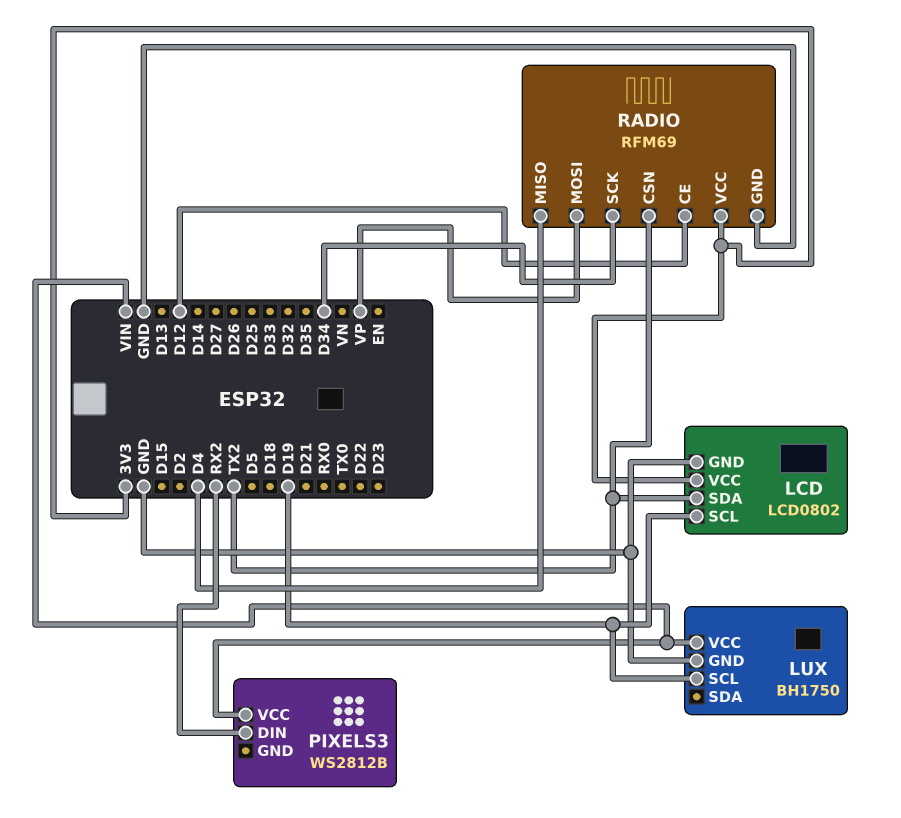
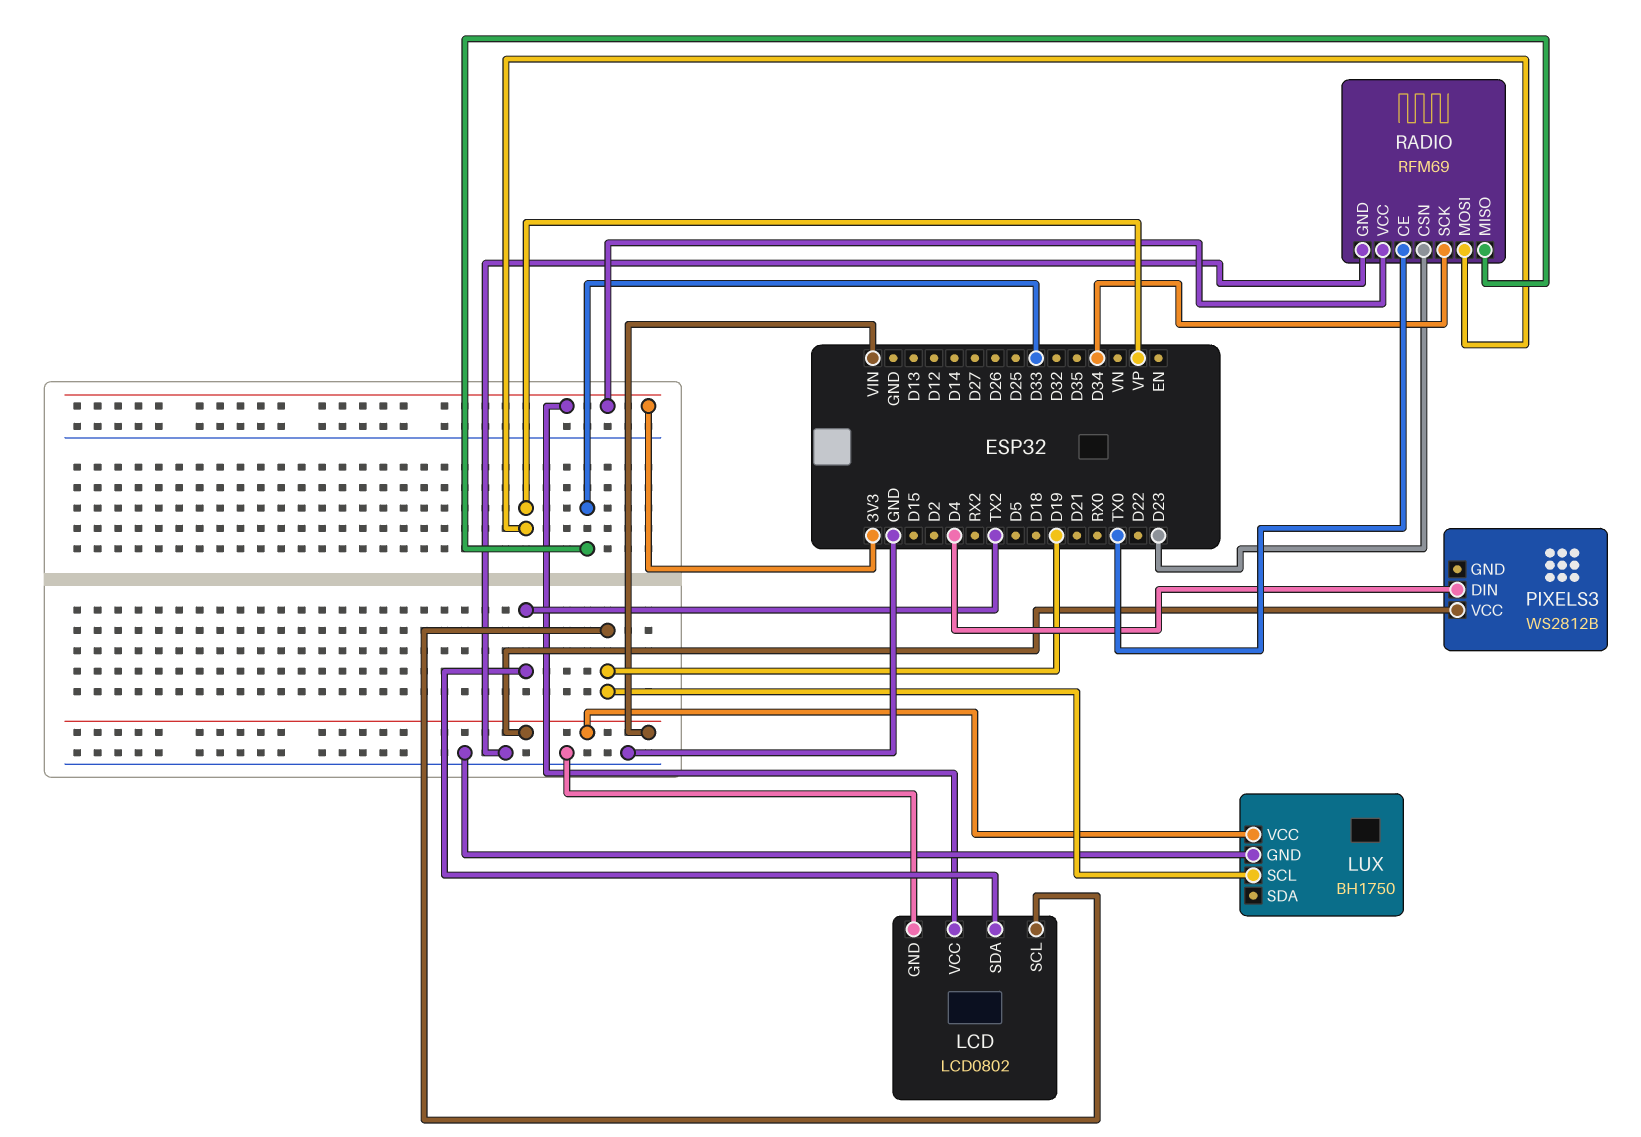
PIXELS3 pin DIN: RX2 -> D4
RADIO pin CE: D12 -> TX0
RADIO pin CSN: TX2 -> D23
RADIO pin MISO: D4 -> D33

